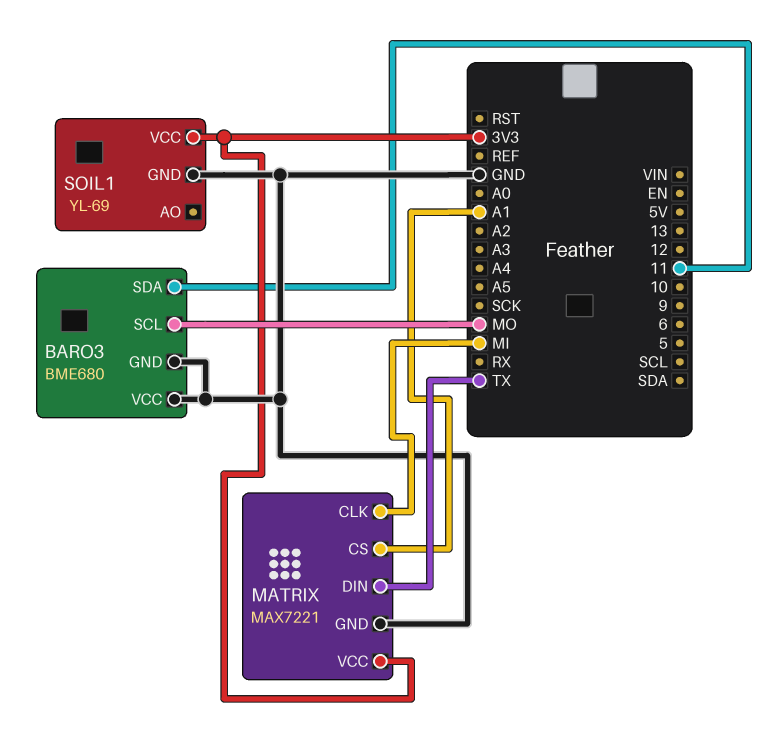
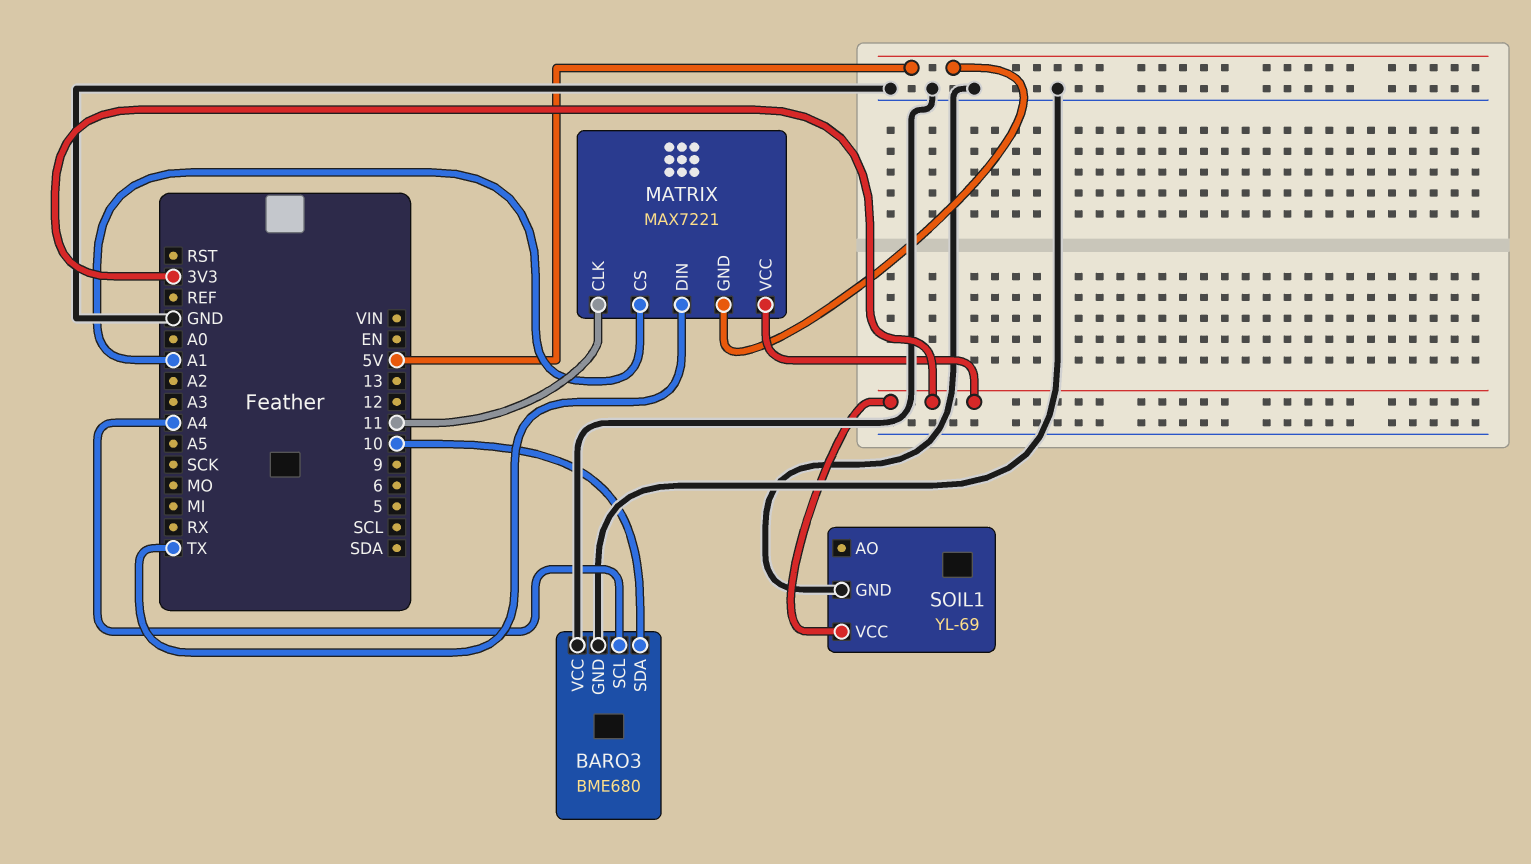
BARO3 pin SCL: MO -> A4
BARO3 pin SDA: 11 -> 10
MATRIX pin CLK: MI -> 11
MATRIX pin GND: GND -> 5V

